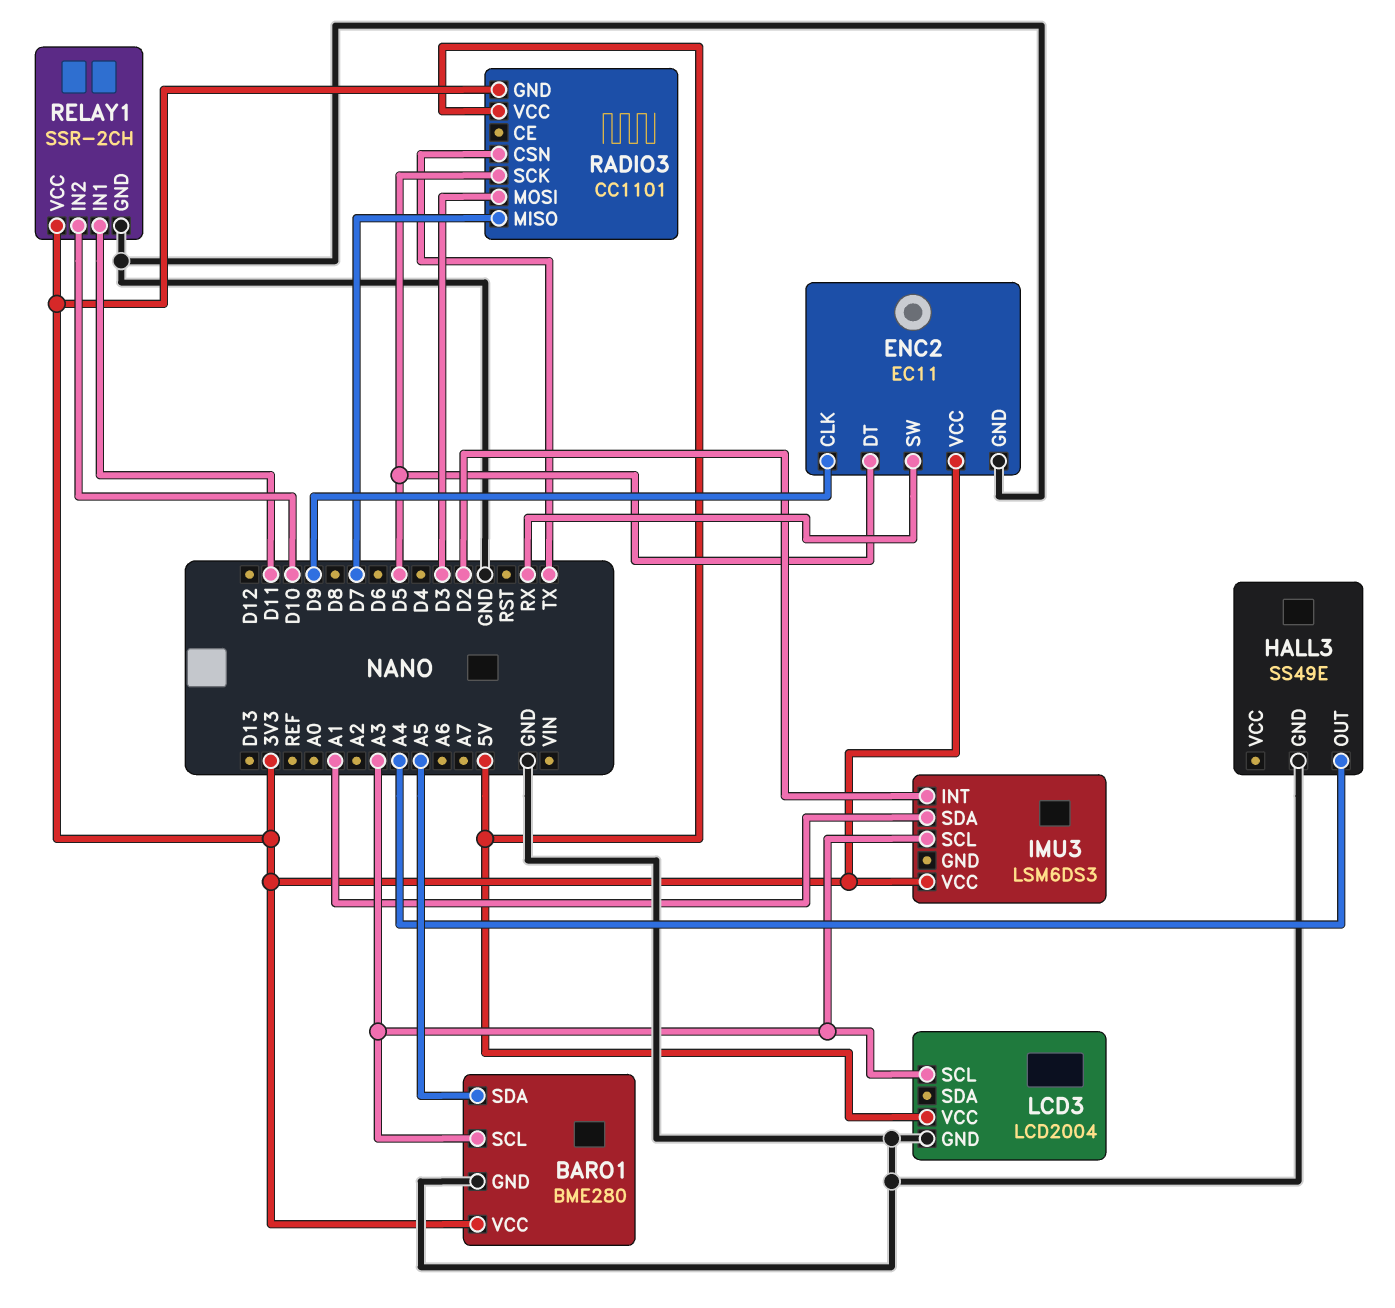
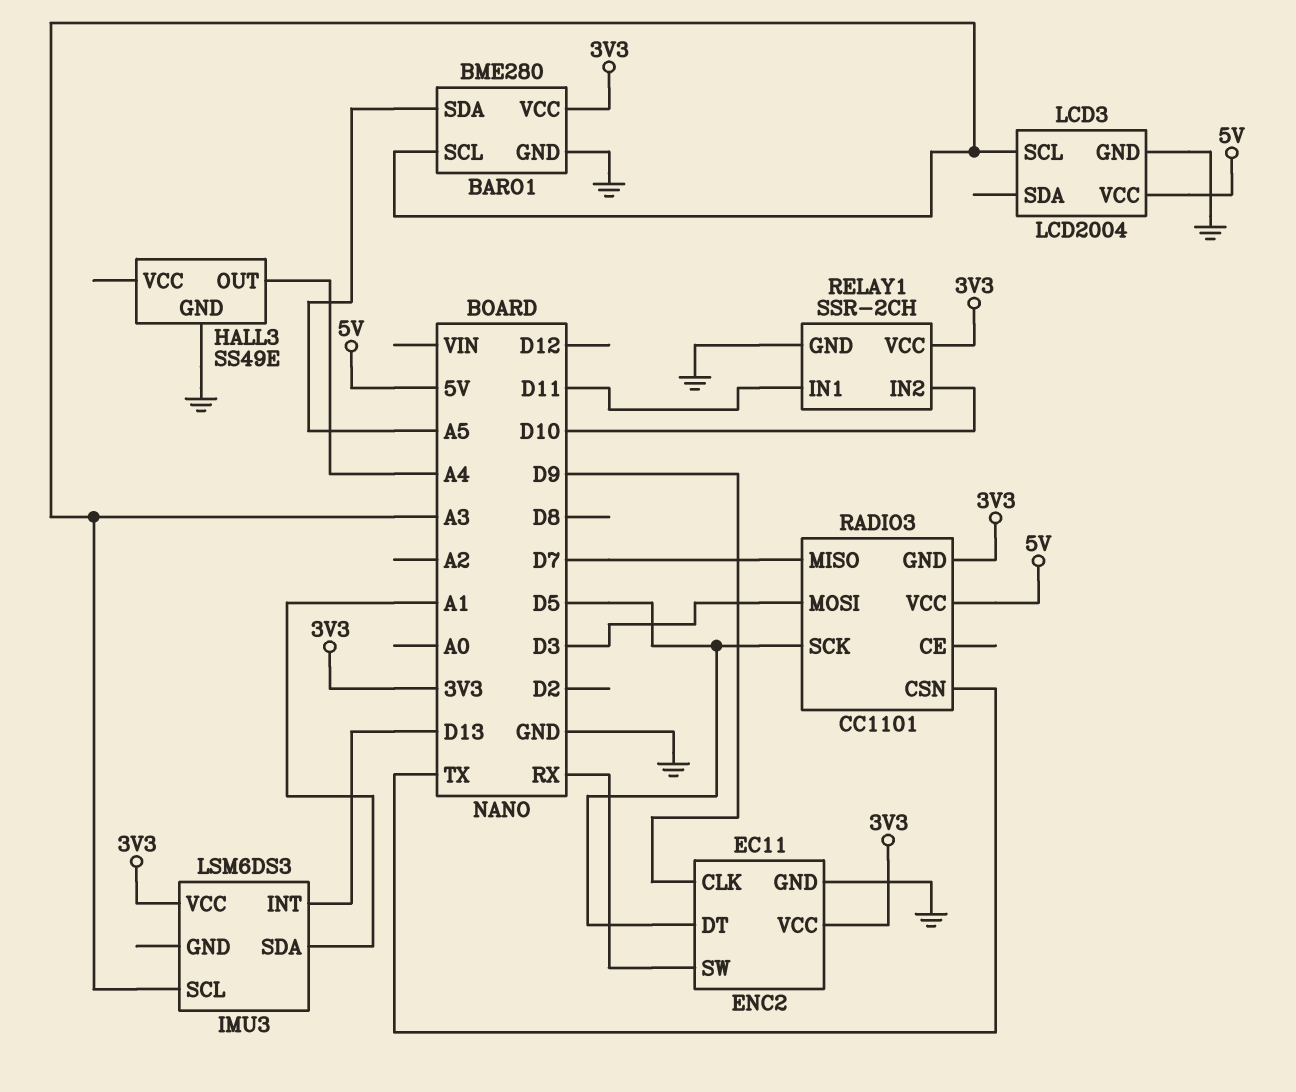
IMU3 pin INT: D2 -> D13

